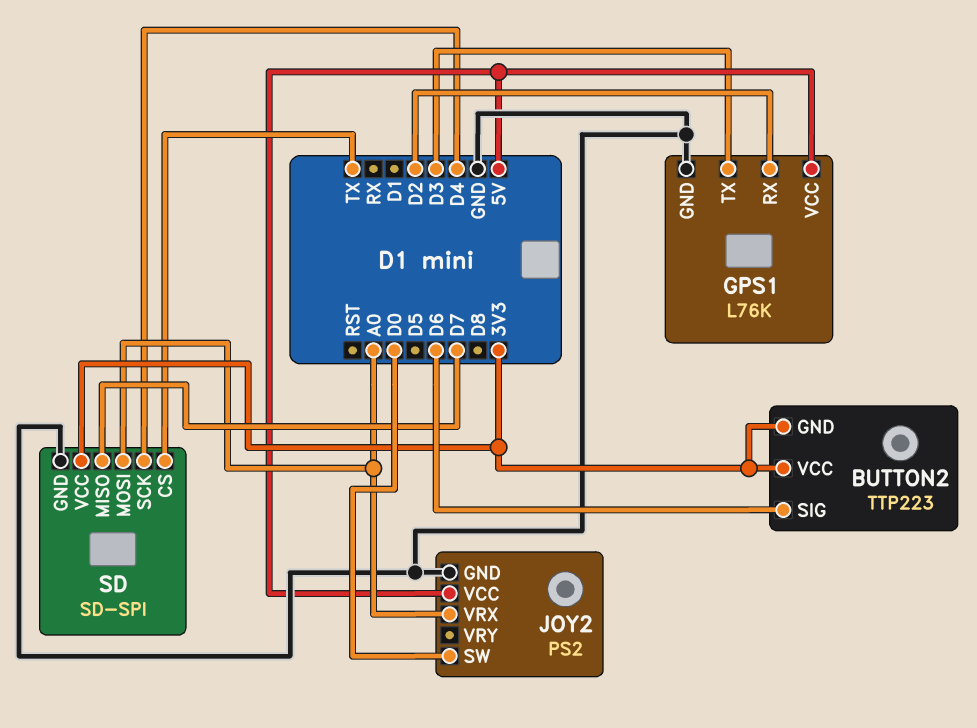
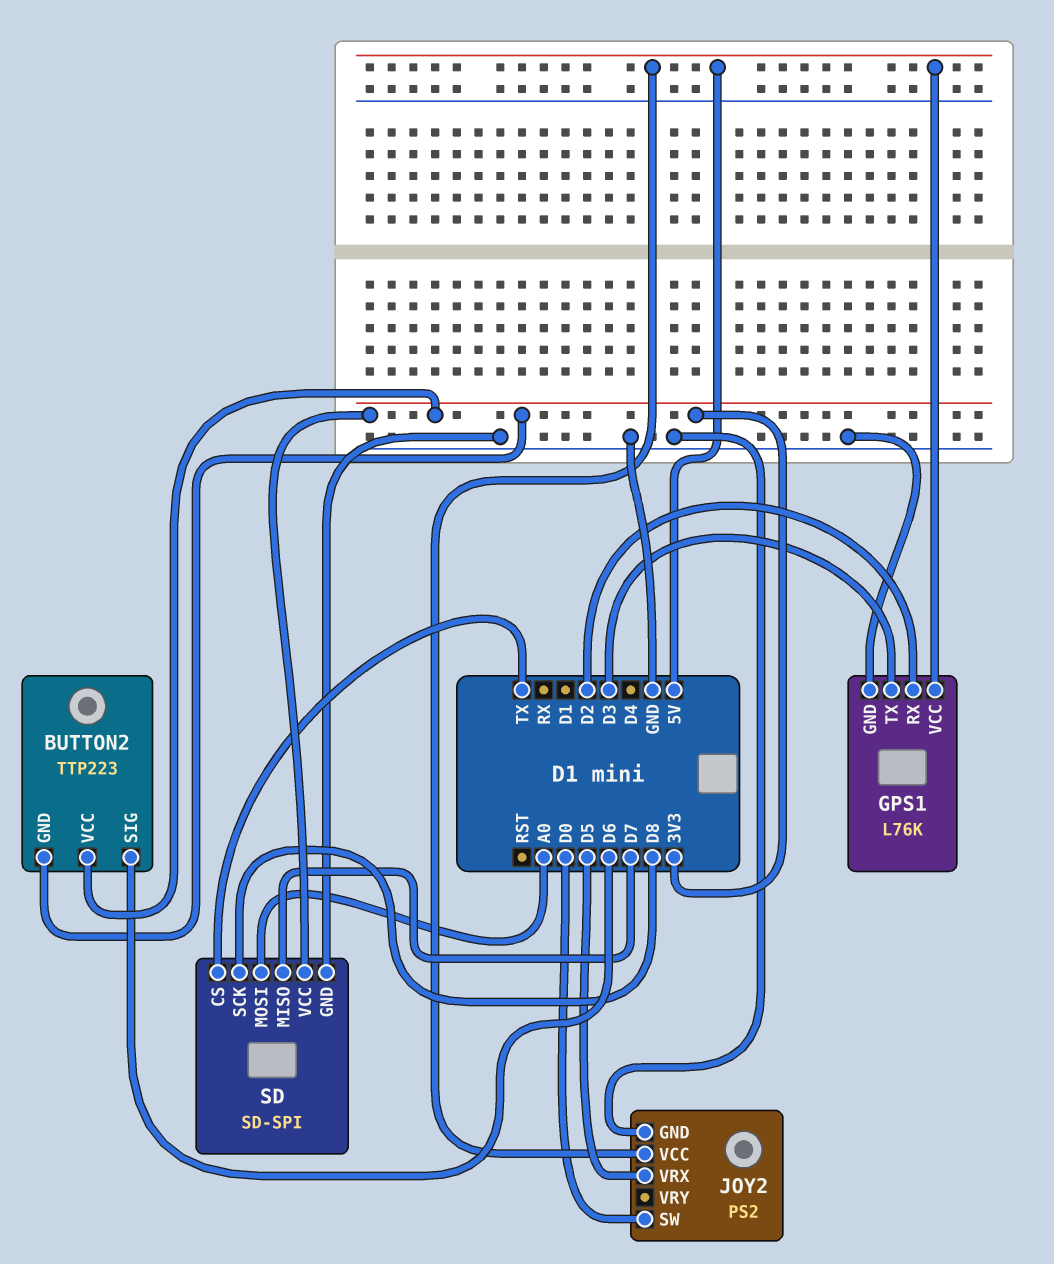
JOY2 pin VRX: A0 -> D5
SD pin SCK: D4 -> D8

